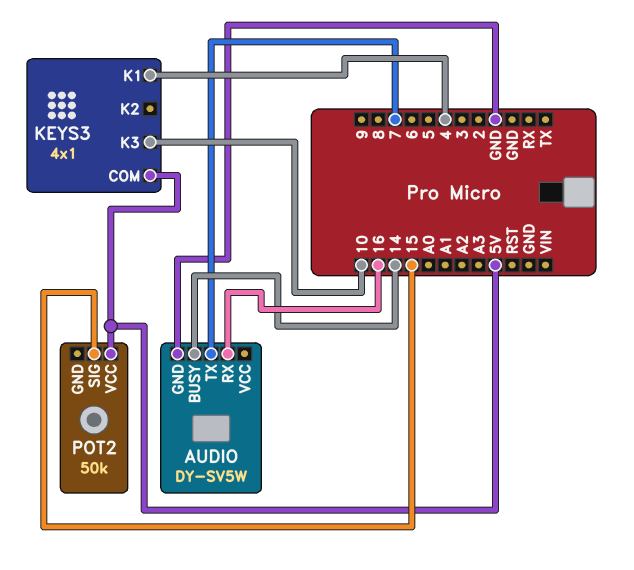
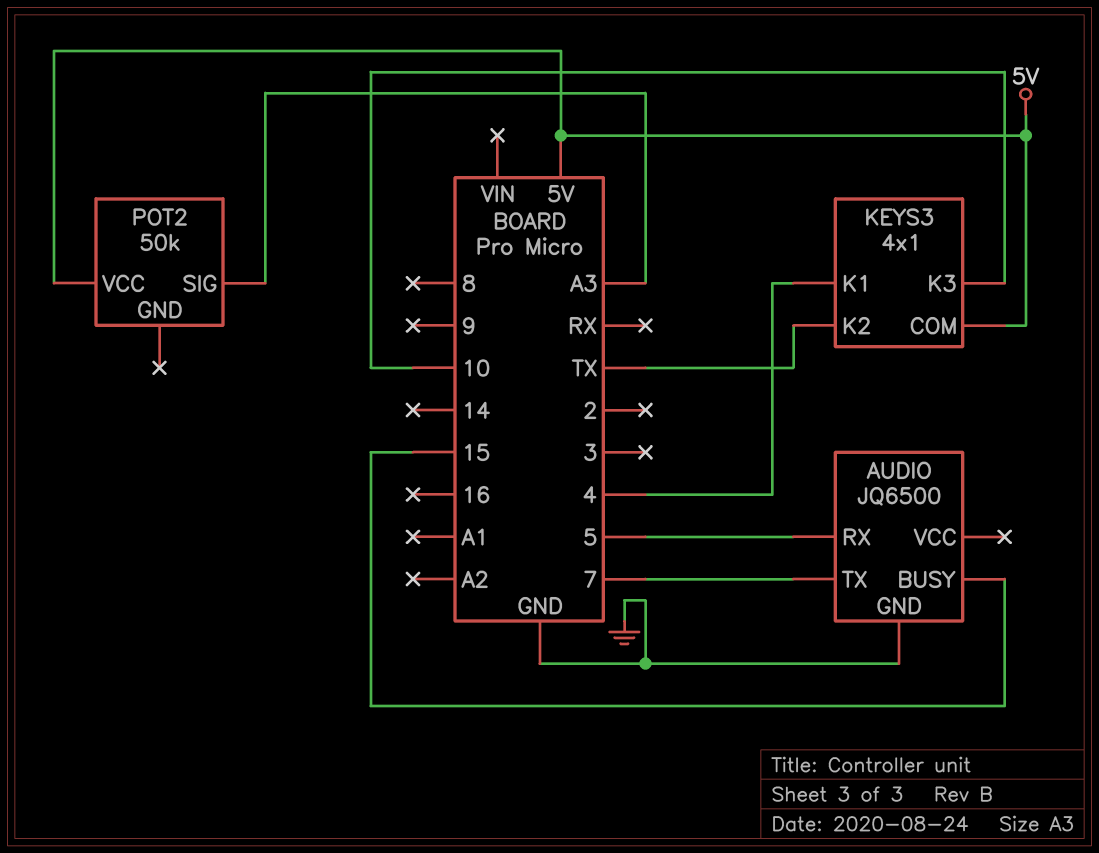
AUDIO: DY-SV5W -> JQ6500
AUDIO pin BUSY: 14 -> 15
AUDIO pin RX: 16 -> 5
KEYS3 pin K2: none -> TX
POT2 pin SIG: 15 -> A3

